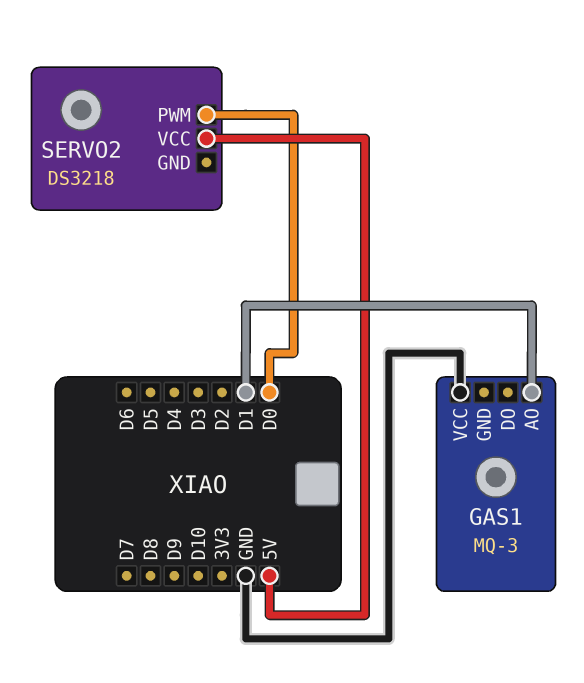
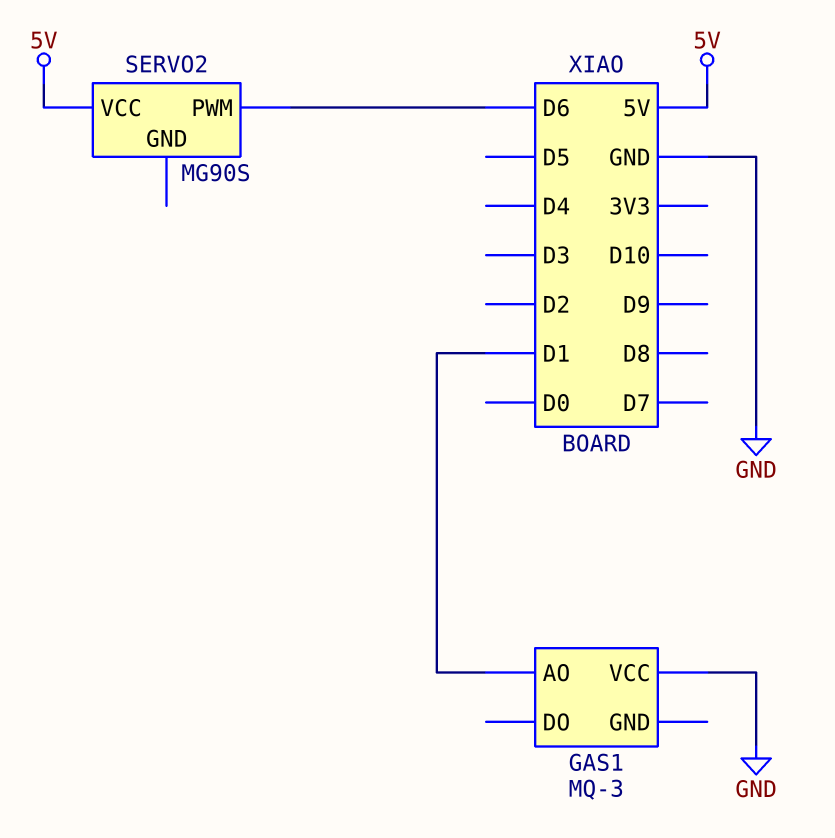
SERVO2: DS3218 -> MG90S
SERVO2 pin PWM: D0 -> D6

